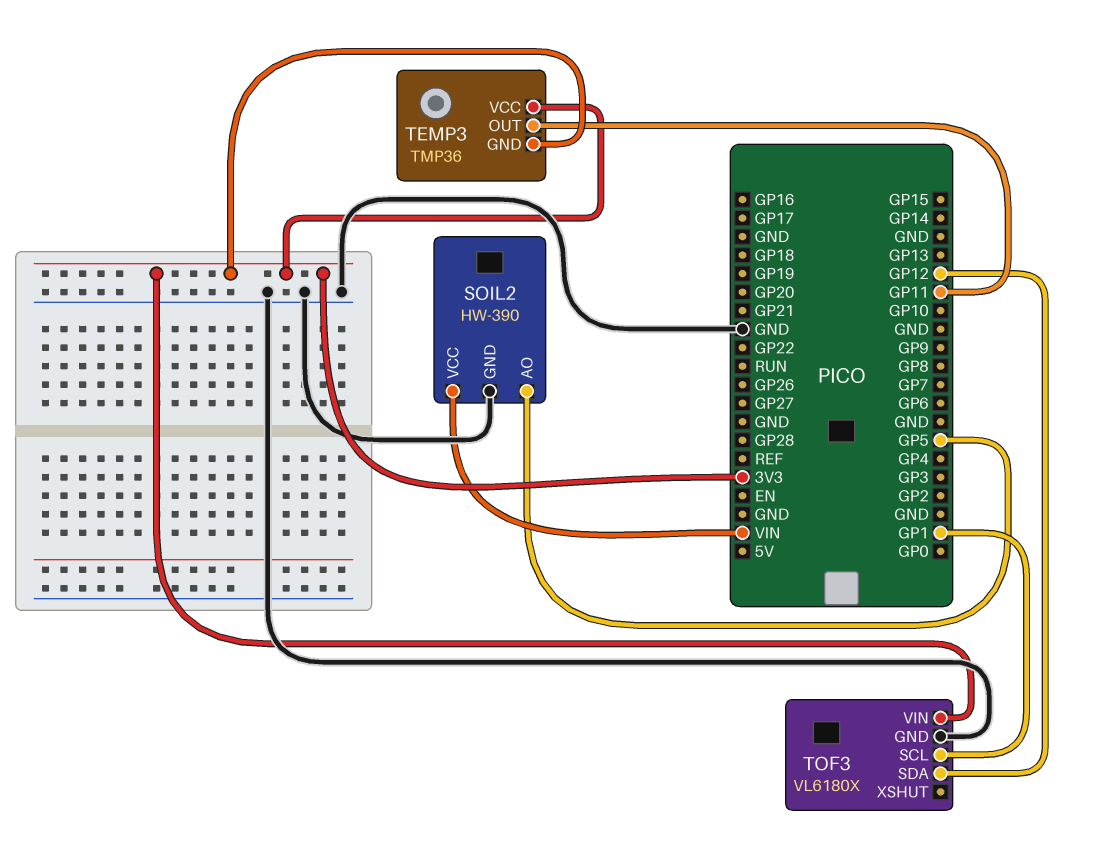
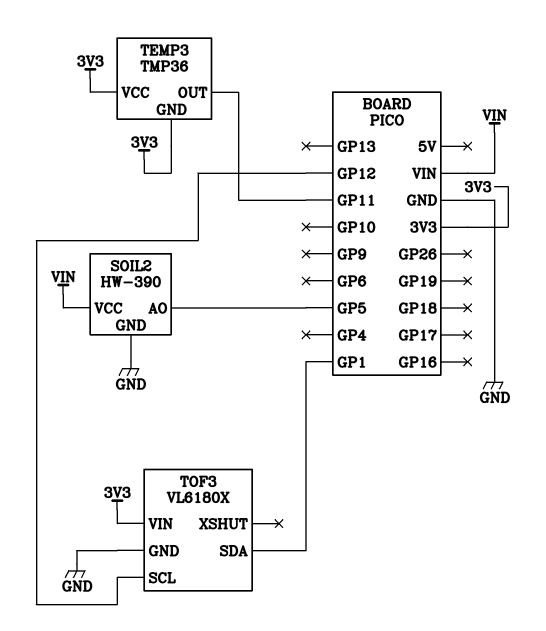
TOF3 pin SCL: GP1 -> GP12
TOF3 pin SDA: GP12 -> GP1

